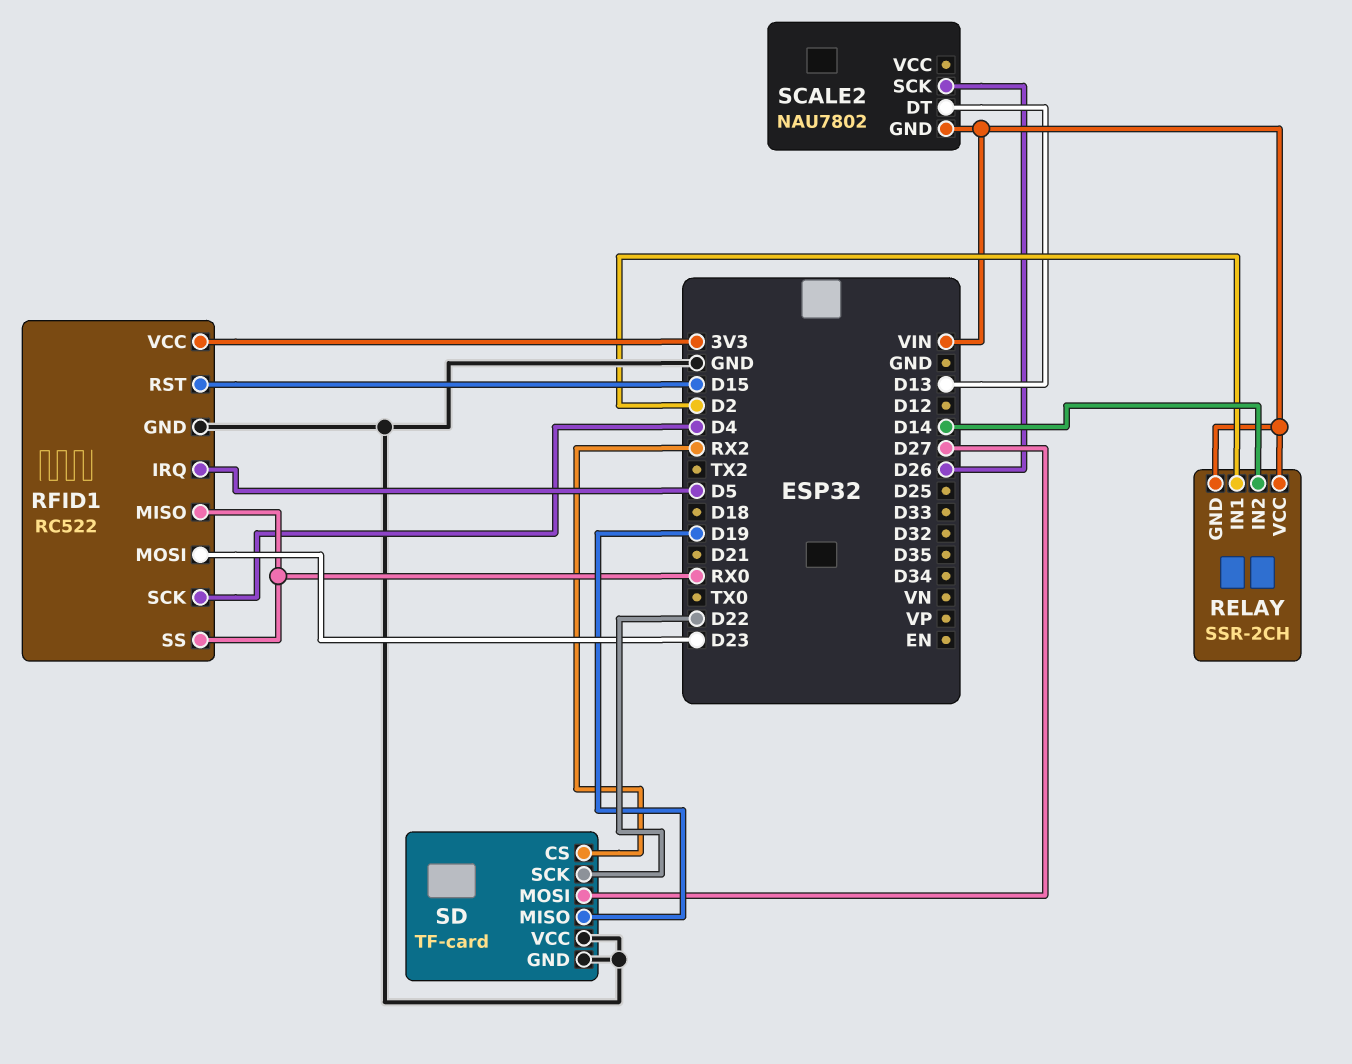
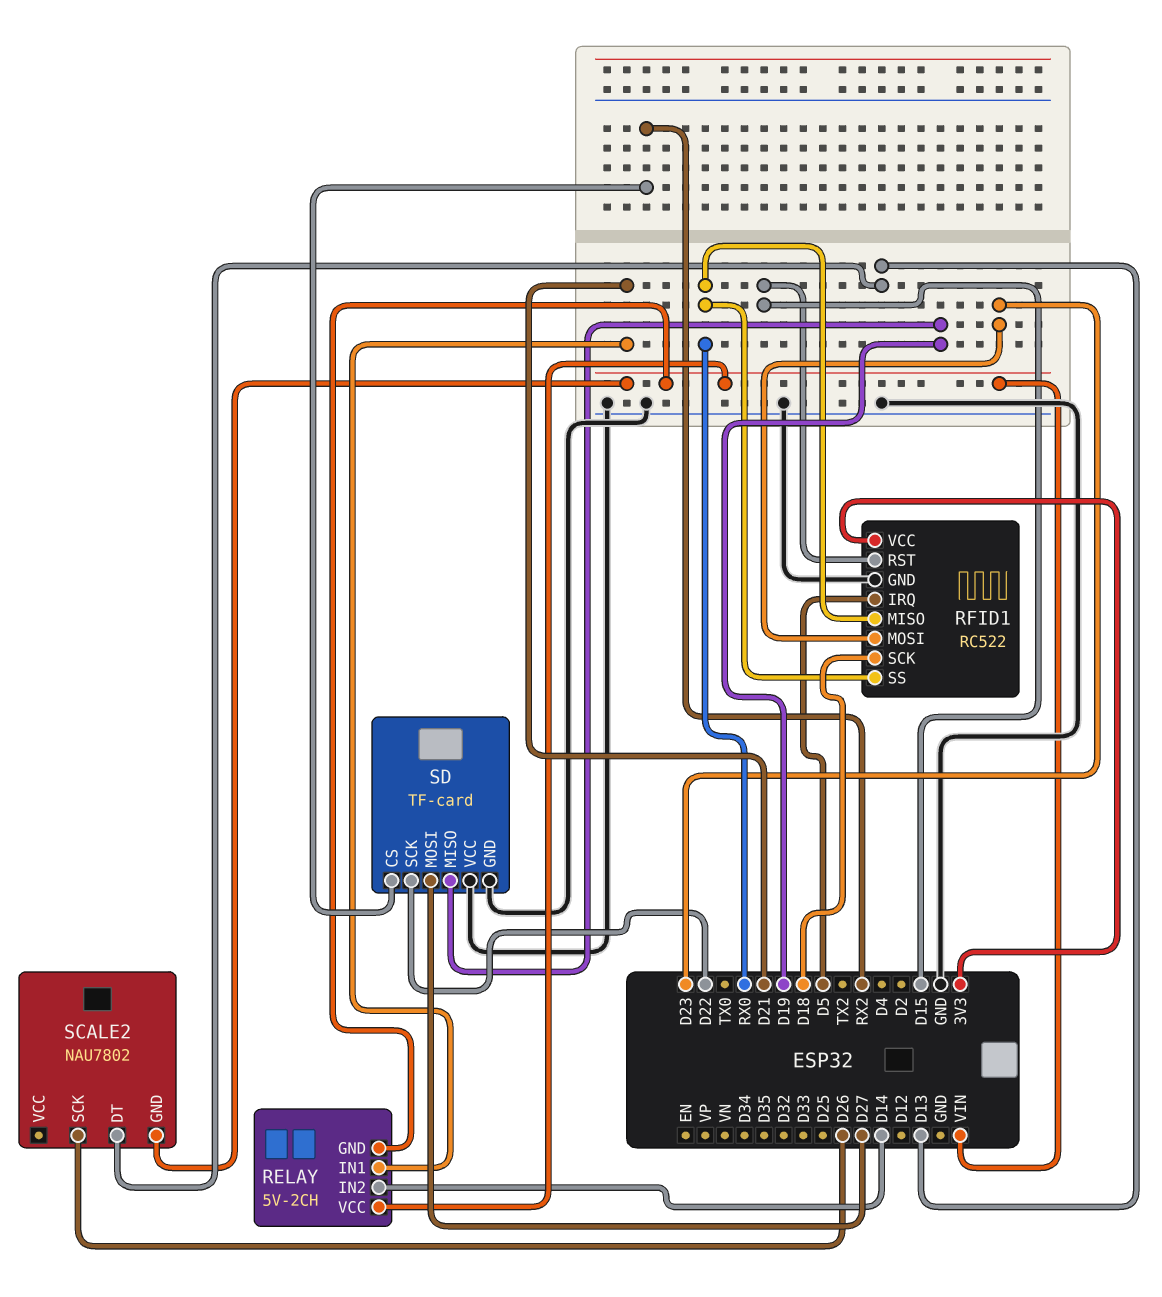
RELAY: SSR-2CH -> 5V-2CH
RELAY pin IN1: D2 -> D21
RFID1 pin SCK: D4 -> D18

